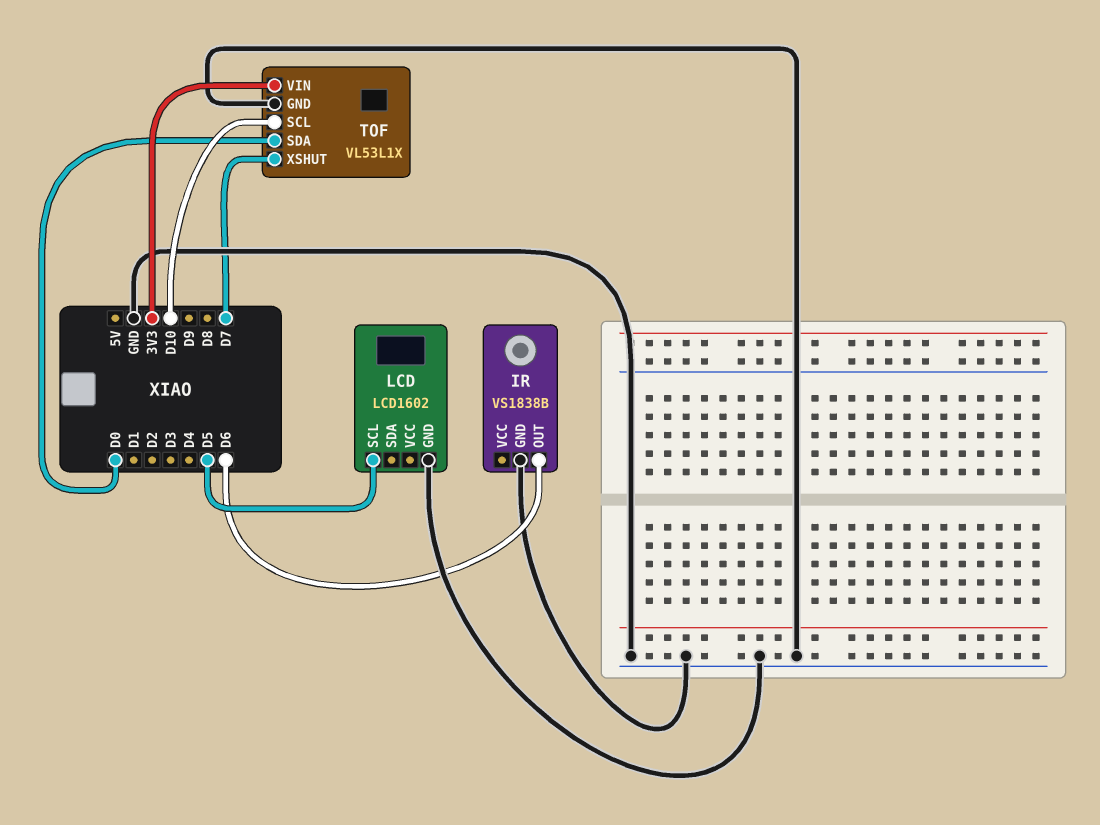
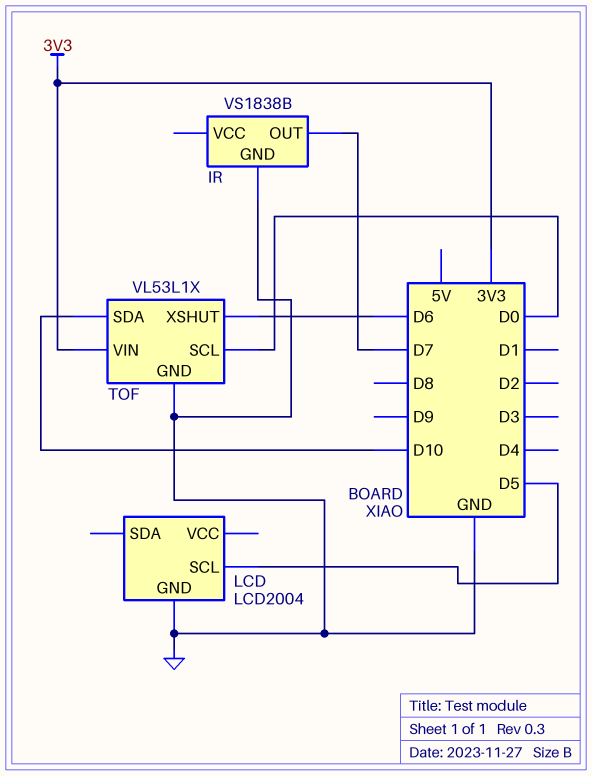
IR pin OUT: D6 -> D7
LCD: LCD1602 -> LCD2004
TOF pin SCL: D10 -> D0
TOF pin SDA: D0 -> D10
TOF pin XSHUT: D7 -> D6

